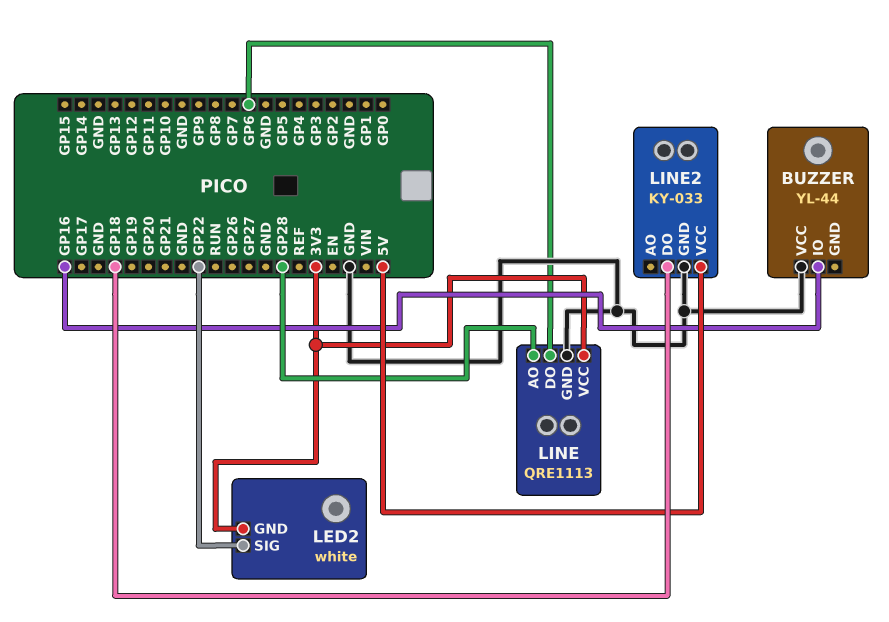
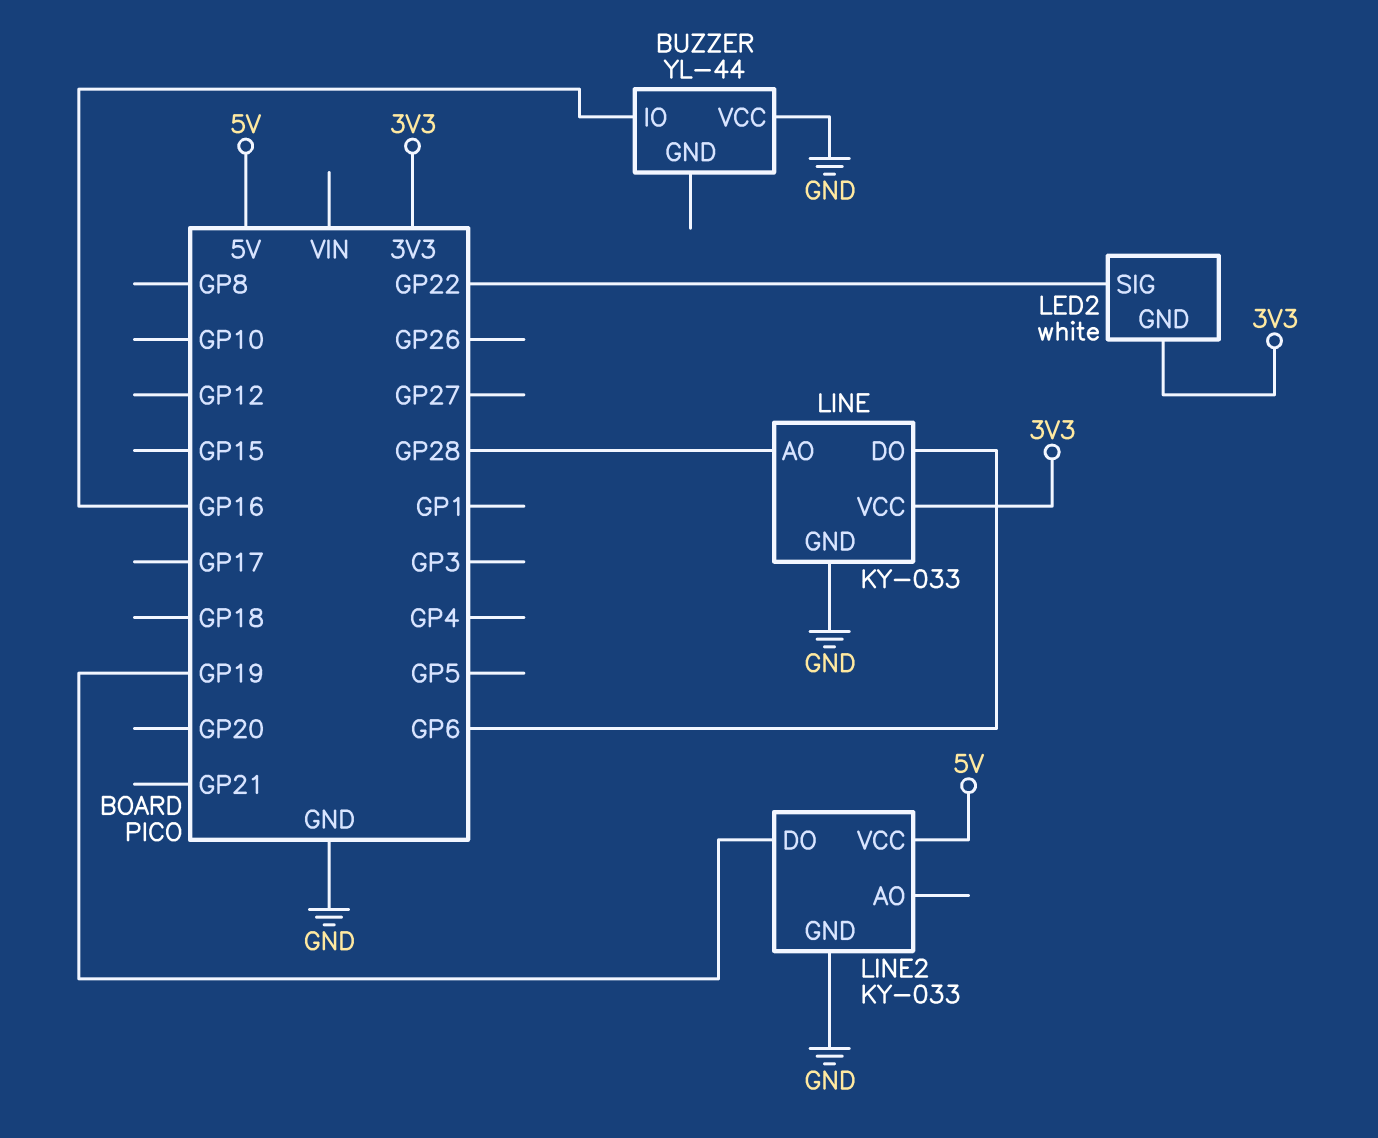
LINE: QRE1113 -> KY-033
LINE2 pin DO: GP18 -> GP19

